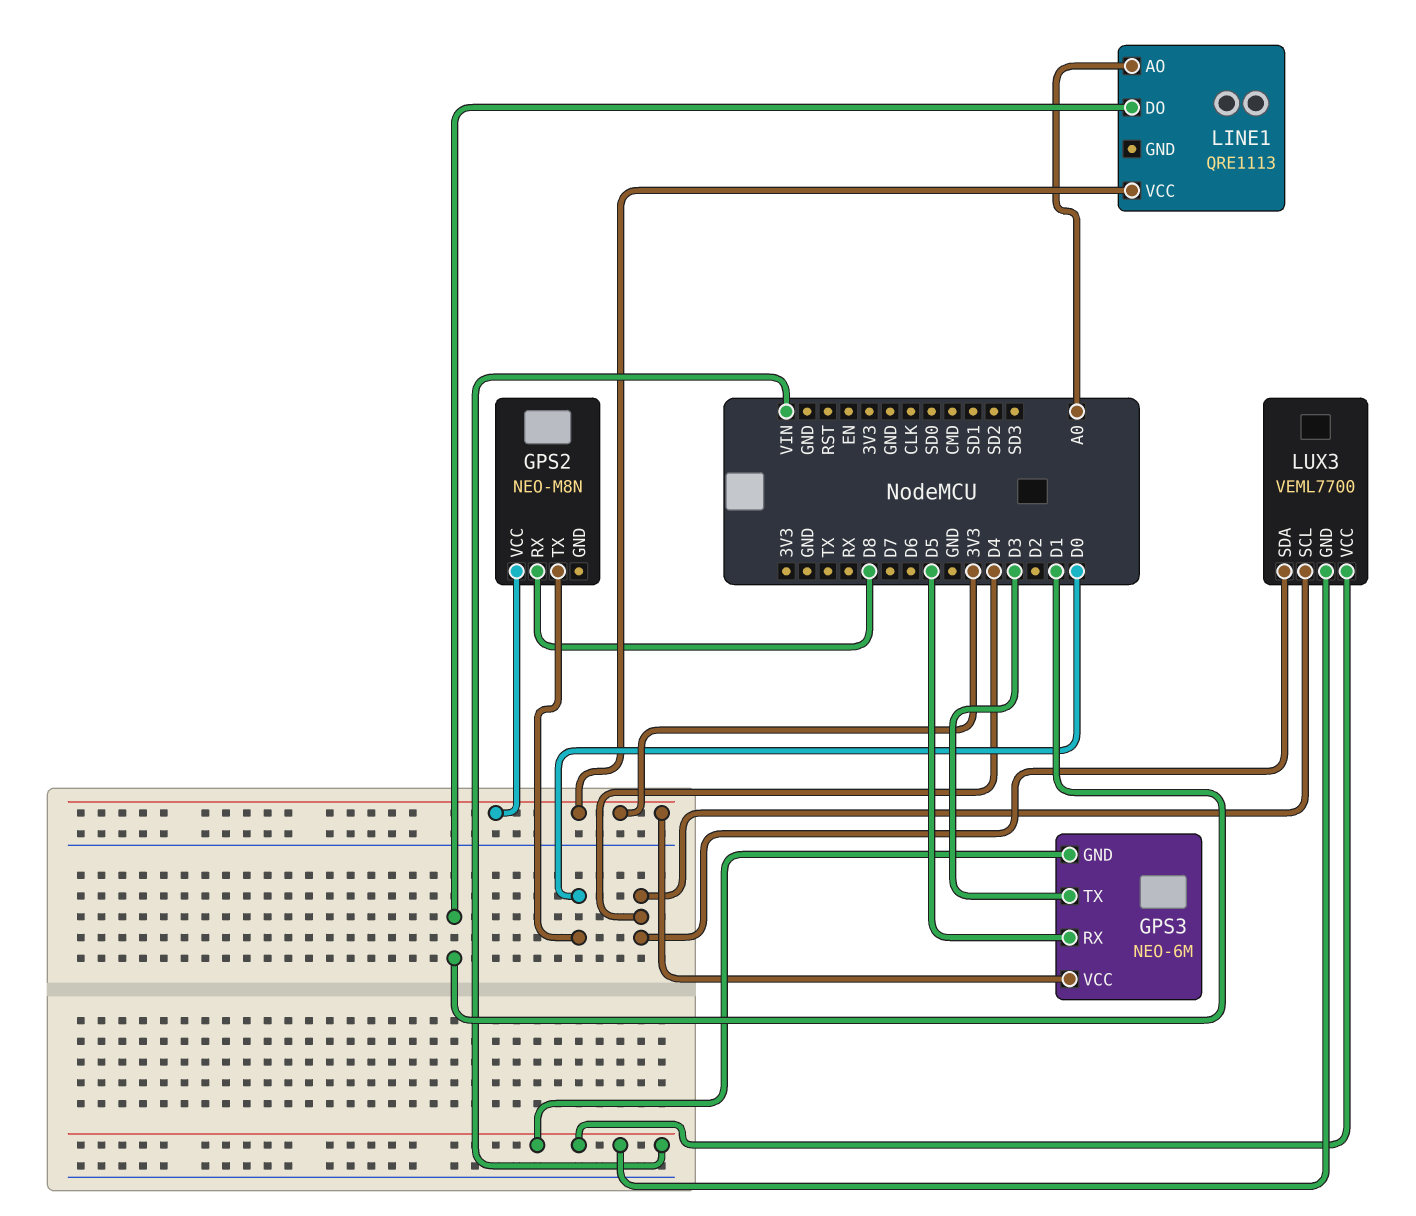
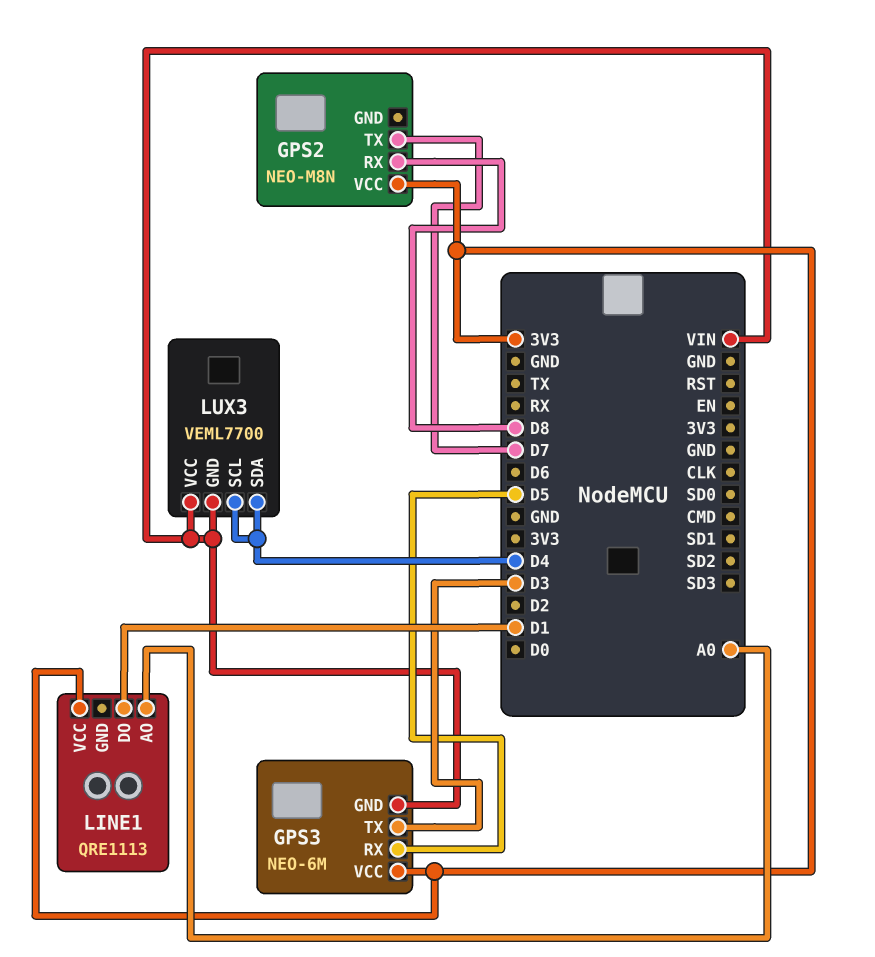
GPS2 pin TX: D0 -> D7

